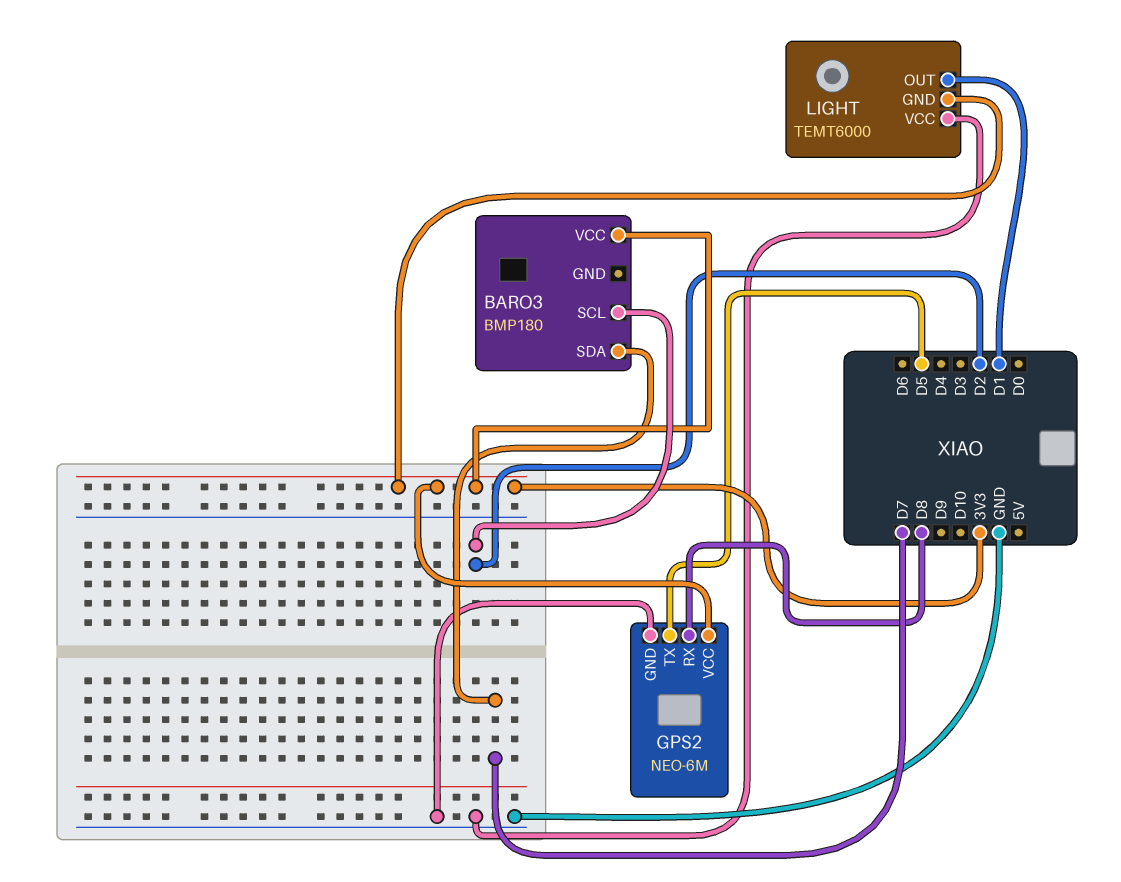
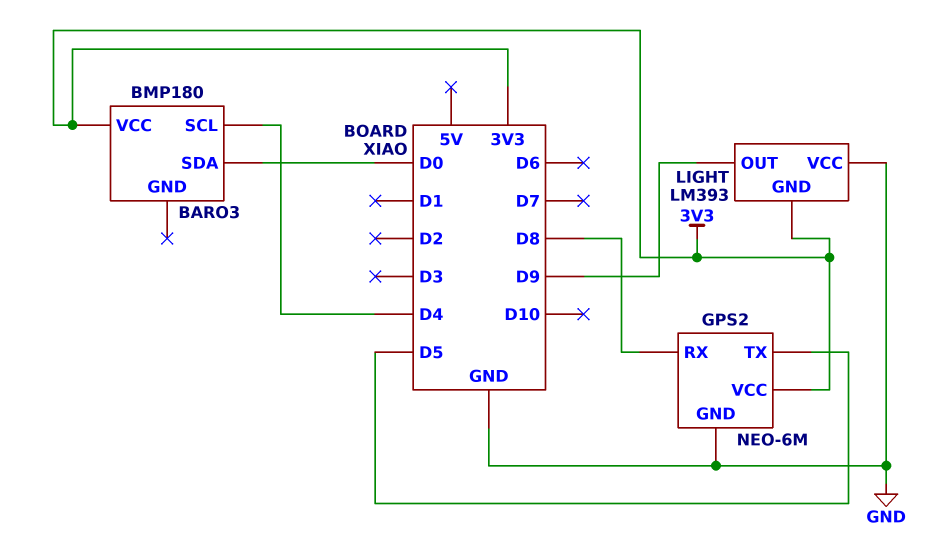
BARO3 pin SCL: D2 -> D4
BARO3 pin SDA: D7 -> D0
LIGHT: TEMT6000 -> LM393
LIGHT pin OUT: D1 -> D9

